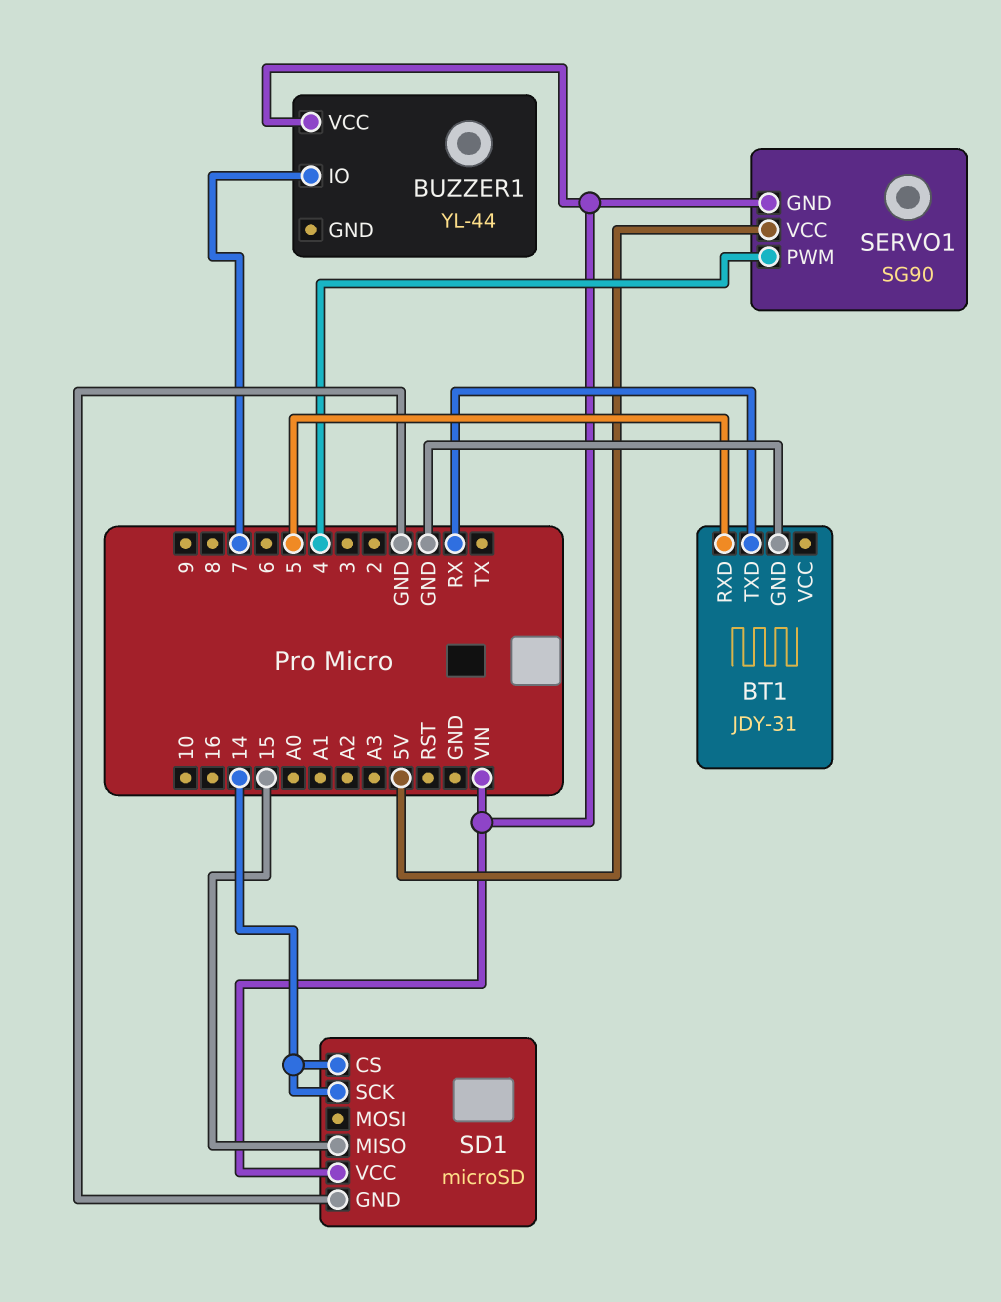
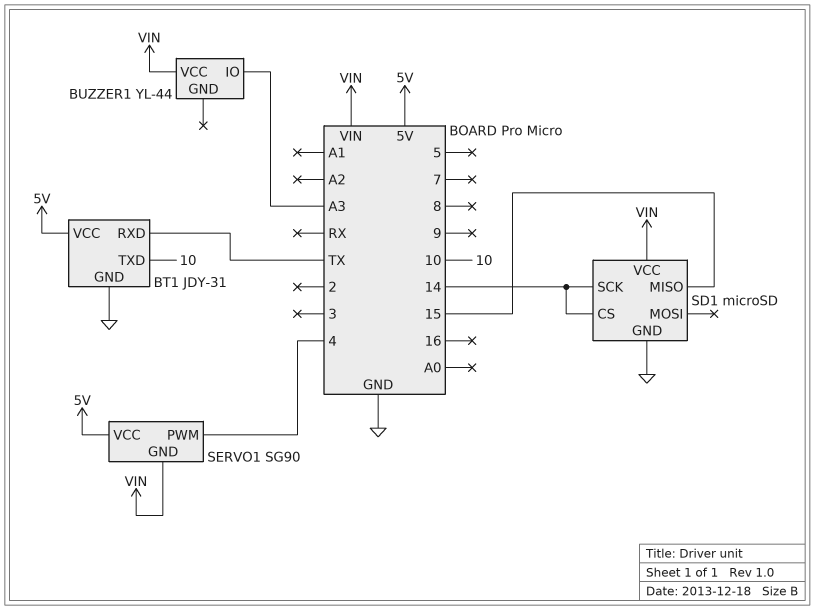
BT1 pin RXD: 5 -> TX
BT1 pin TXD: RX -> 10
BT1 pin VCC: none -> 5V
BUZZER1 pin IO: 7 -> A3

